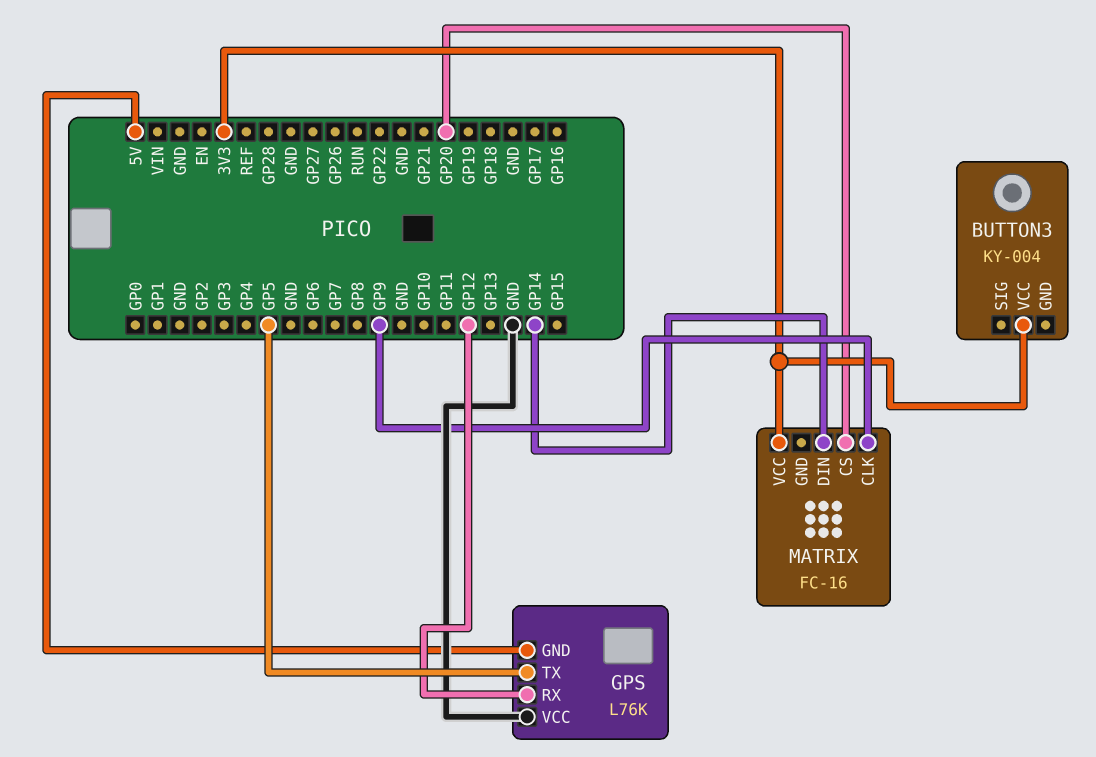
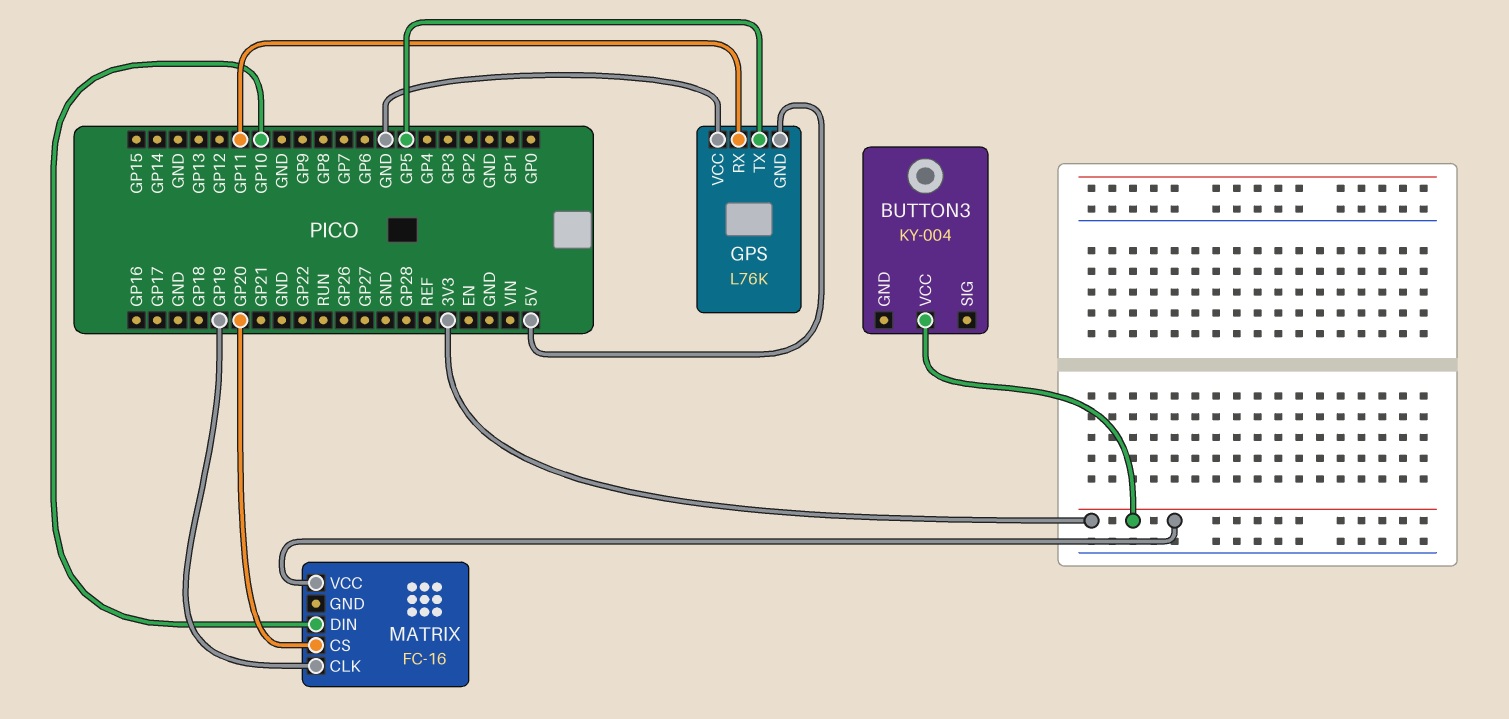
GPS pin RX: GP12 -> GP11
MATRIX pin CLK: GP9 -> GP19
MATRIX pin DIN: GP14 -> GP10

